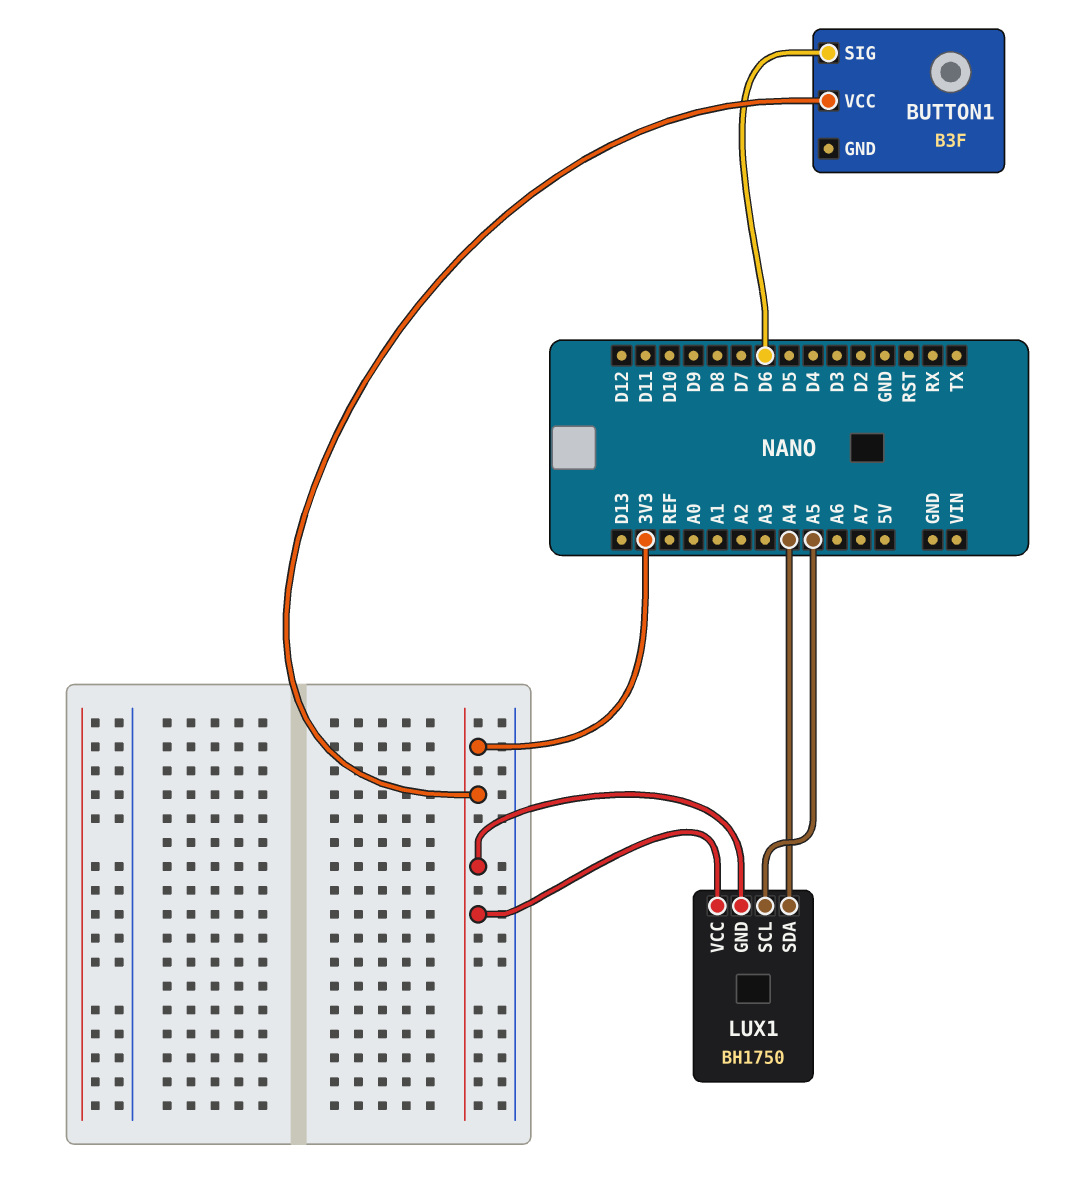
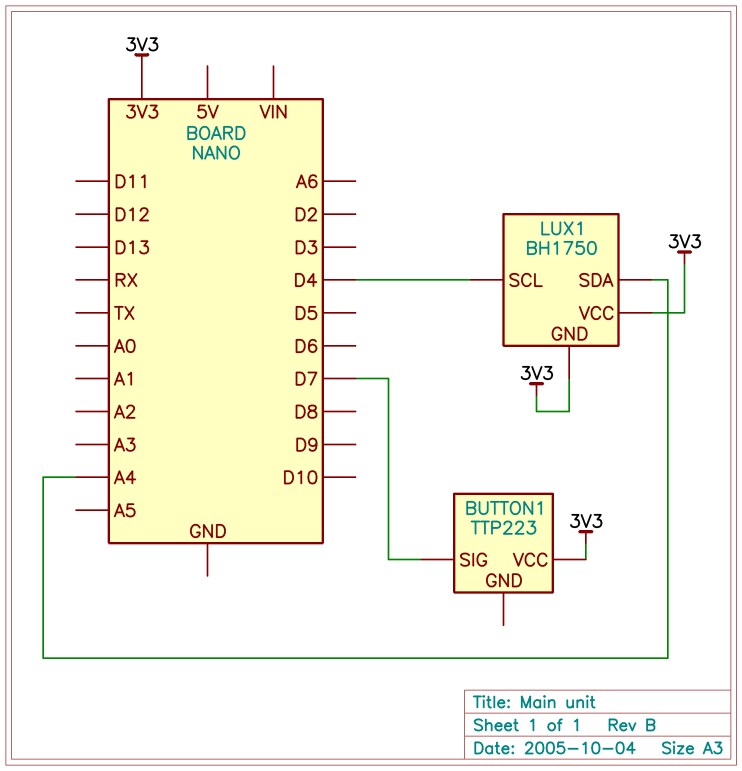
BUTTON1: B3F -> TTP223
BUTTON1 pin SIG: D6 -> D7
LUX1 pin SCL: A5 -> D4

